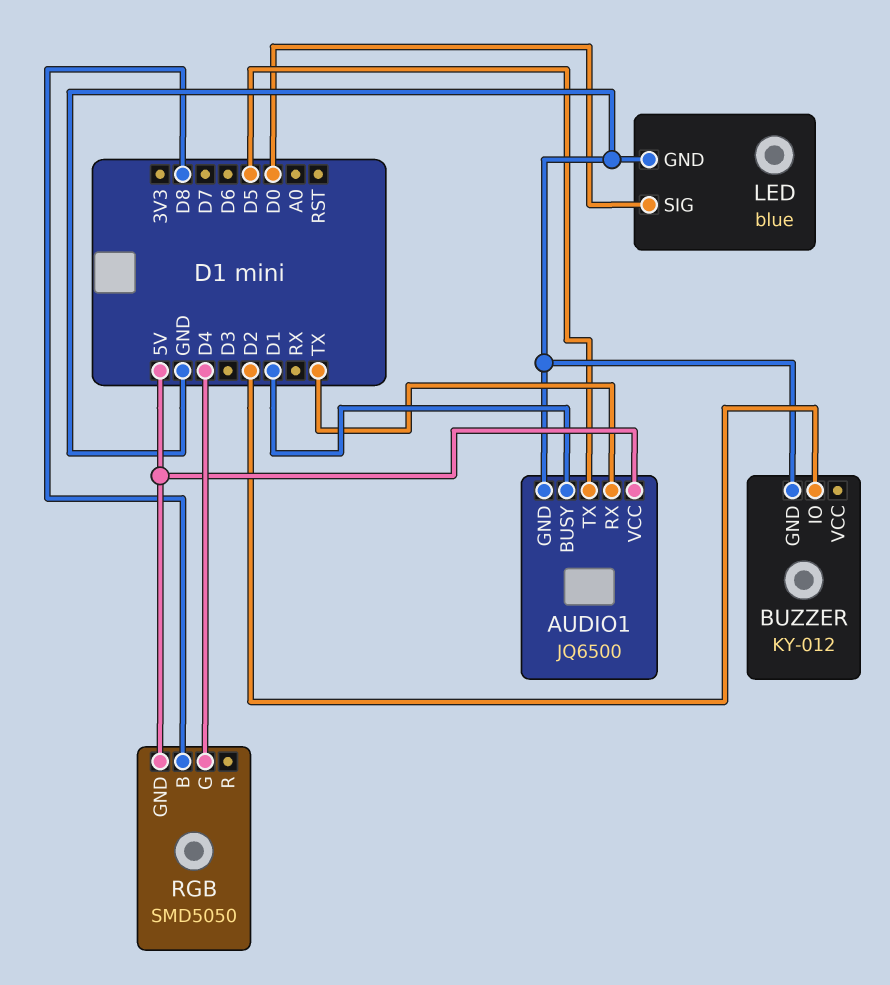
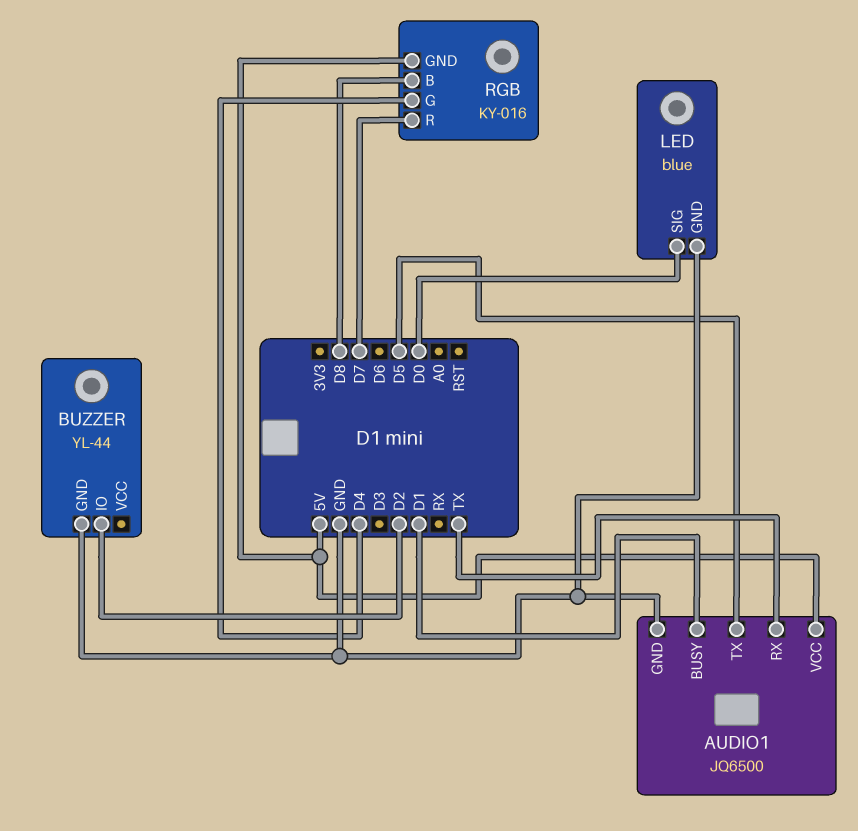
BUZZER: KY-012 -> YL-44
RGB: SMD5050 -> KY-016
RGB pin R: none -> D7

